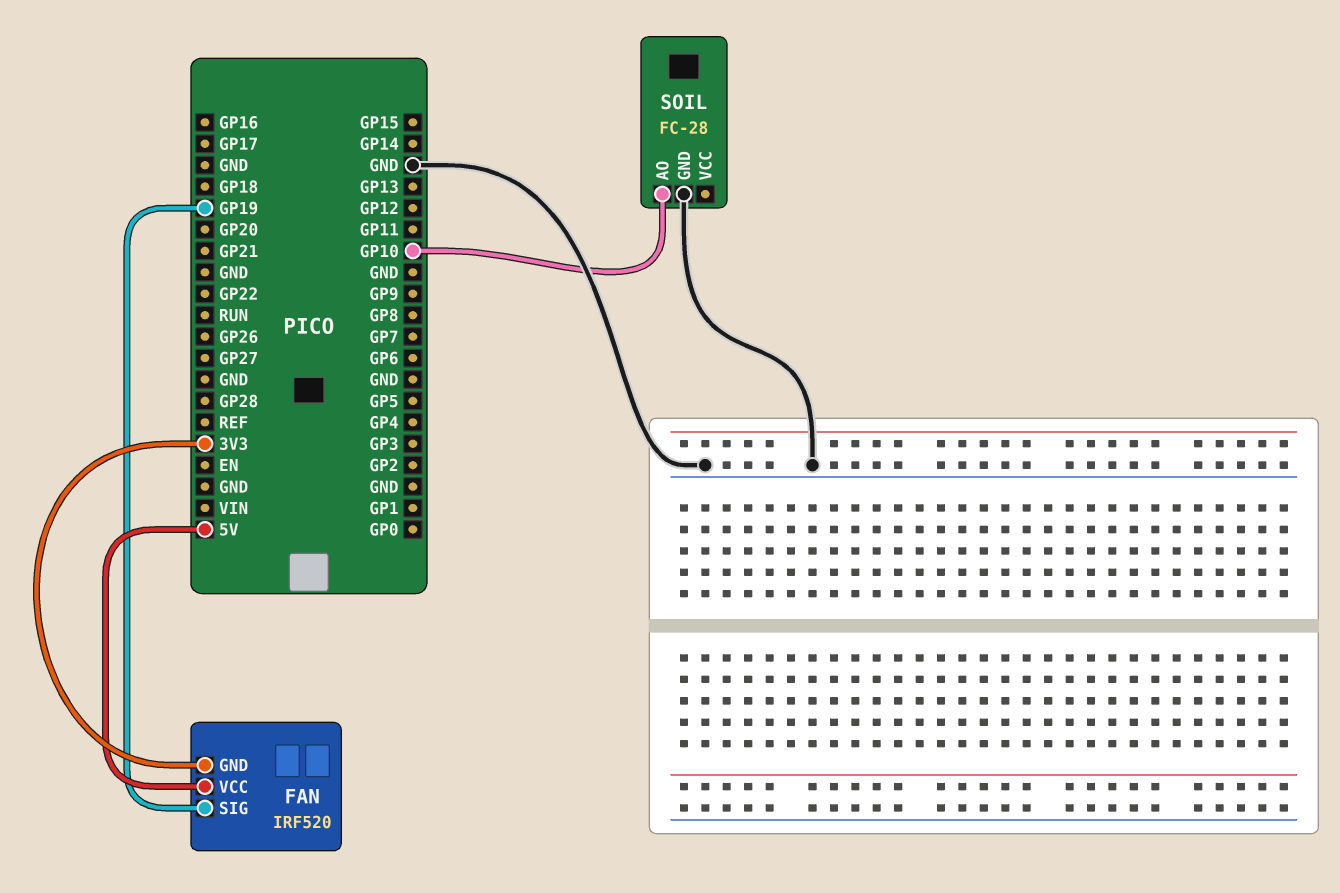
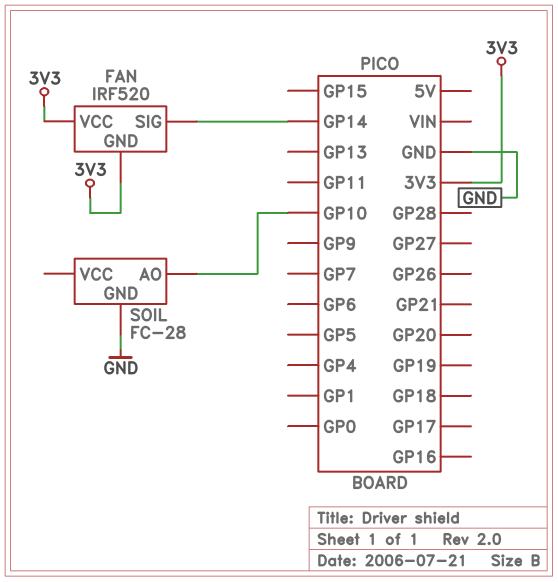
FAN pin SIG: GP19 -> GP14
FAN pin VCC: 5V -> 3V3

